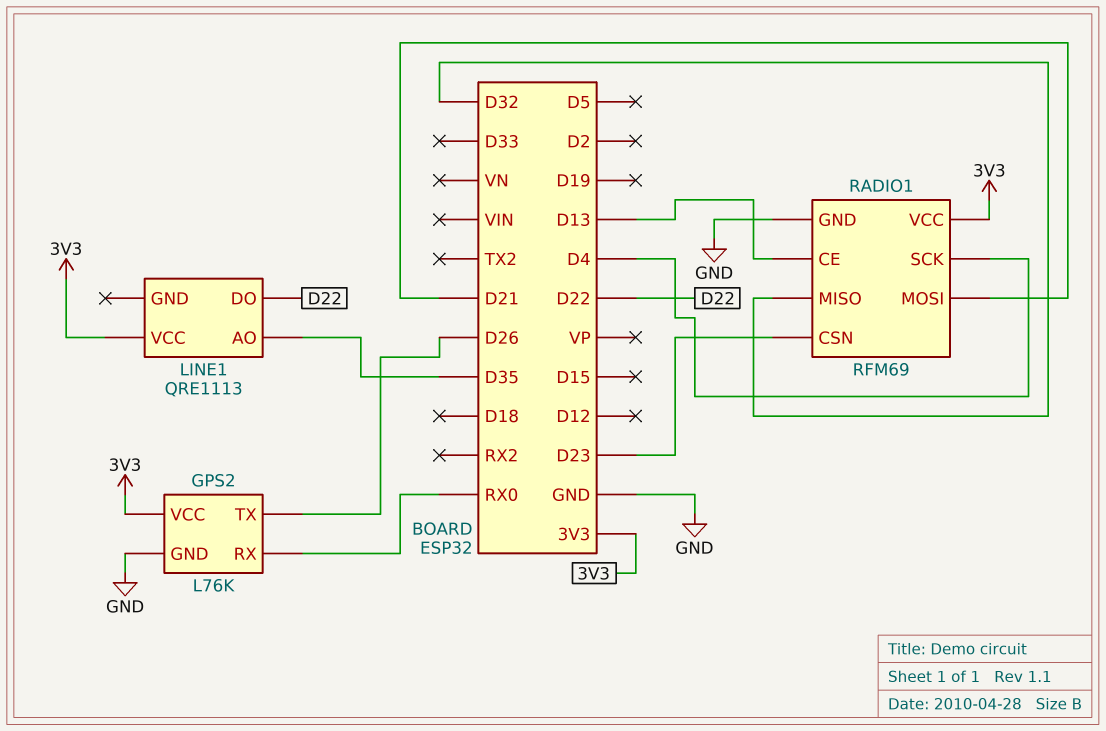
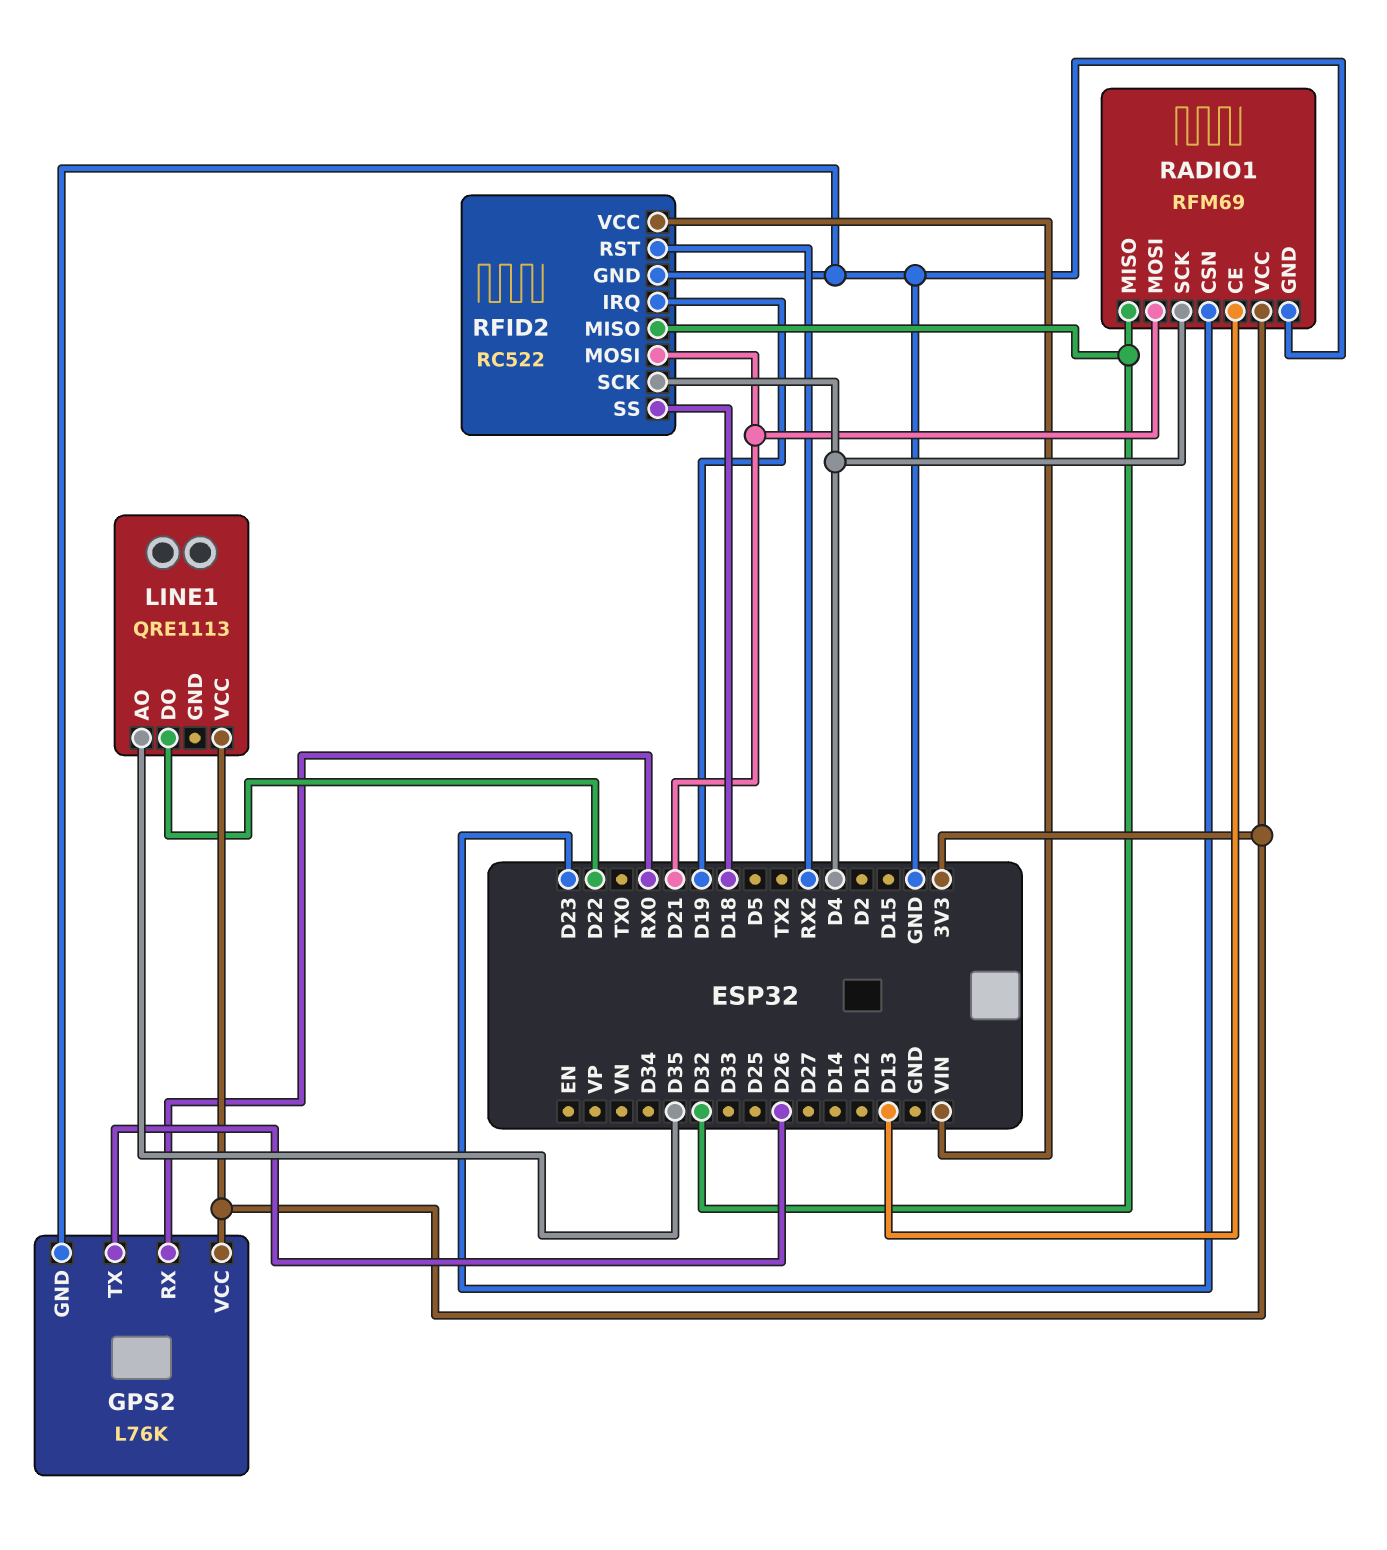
RFID2: none -> RC522
RFID2 pin GND: none -> GND
RFID2 pin IRQ: none -> D19
RFID2 pin MISO: none -> D32
RFID2 pin MOSI: none -> D21
RFID2 pin RST: none -> RX2
RFID2 pin SCK: none -> D4
RFID2 pin SS: none -> D18
RFID2 pin VCC: none -> VIN

